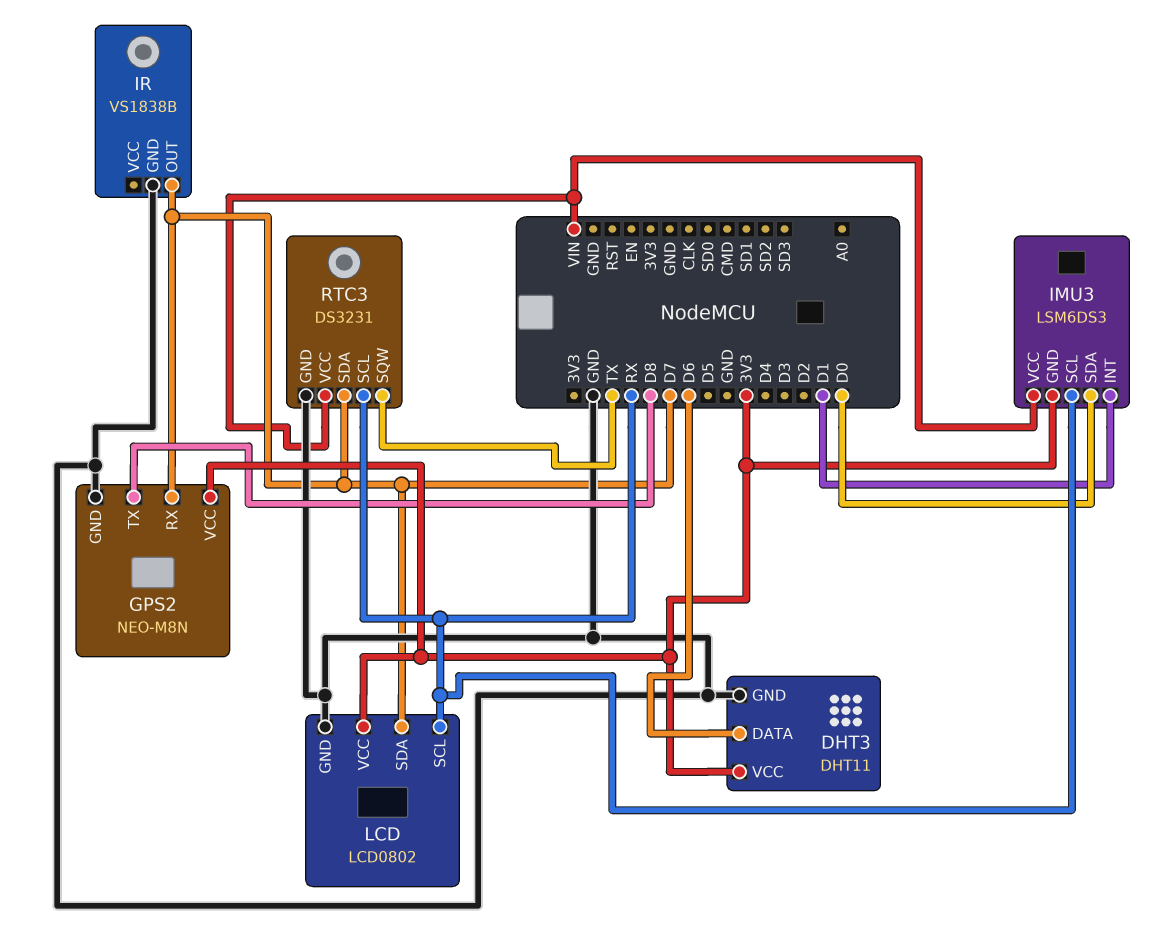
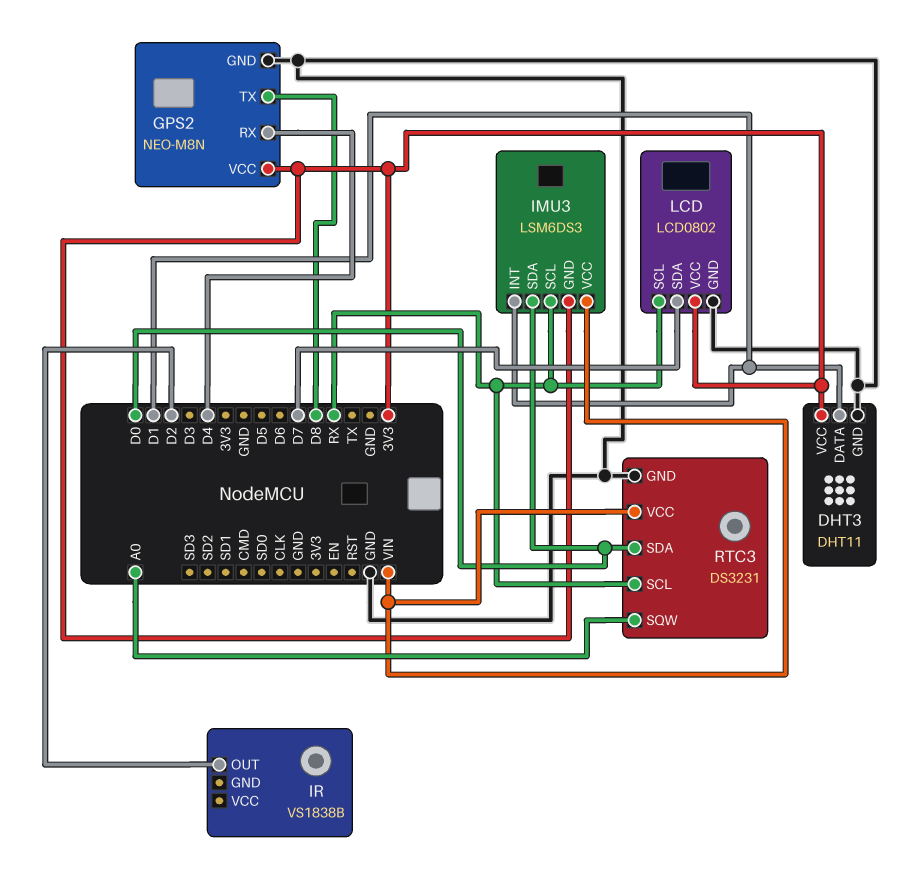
DHT3 pin DATA: D6 -> D1
GPS2 pin RX: D7 -> D4
IR pin GND: GND -> none
IR pin OUT: D7 -> D2
RTC3 pin SDA: D7 -> D0
RTC3 pin SQW: TX -> A0

